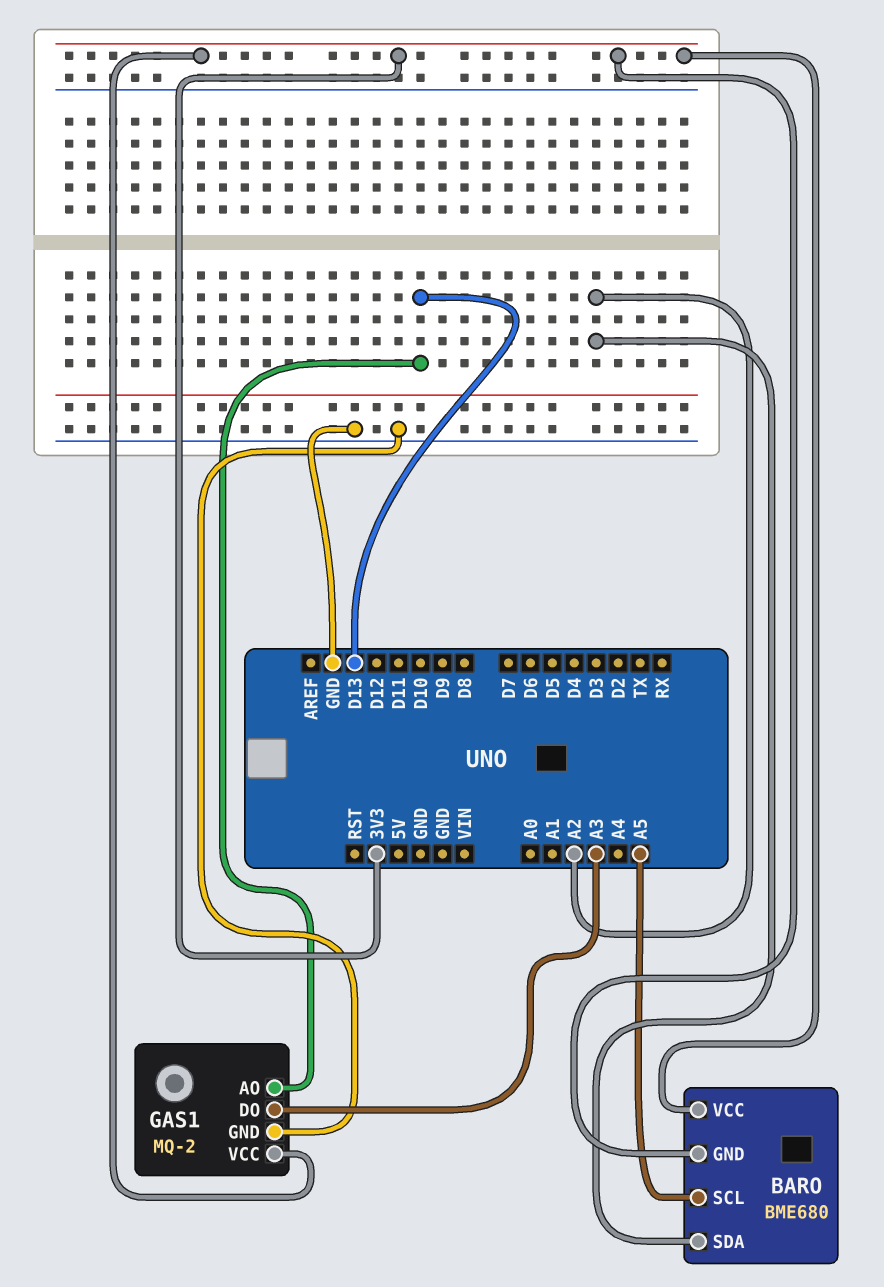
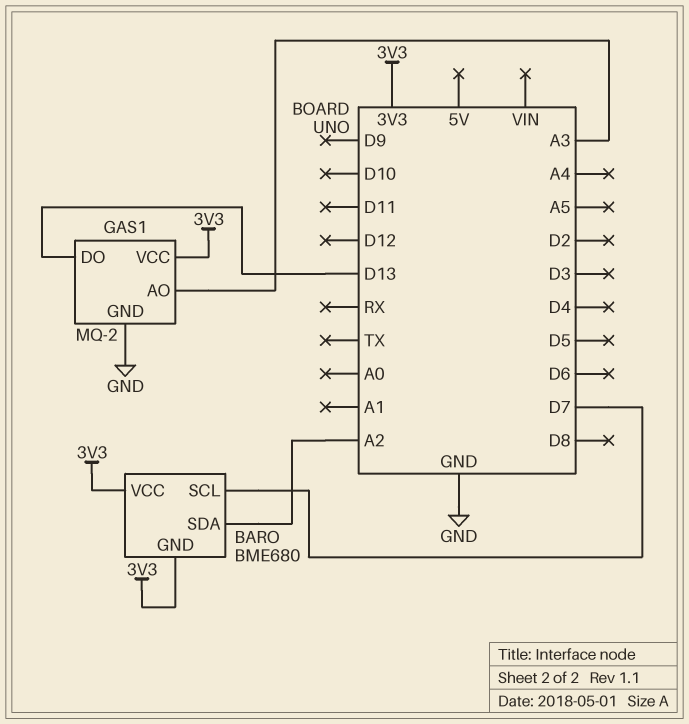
BARO pin SCL: A5 -> D7
GAS1 pin AO: D13 -> A3
GAS1 pin DO: A3 -> D13

